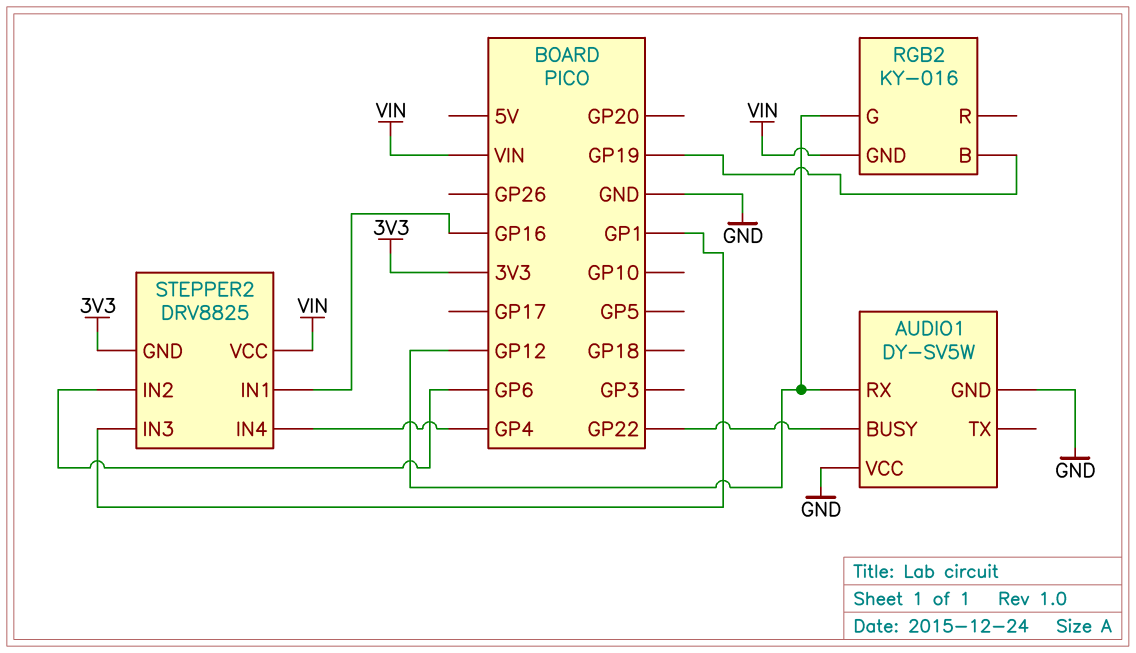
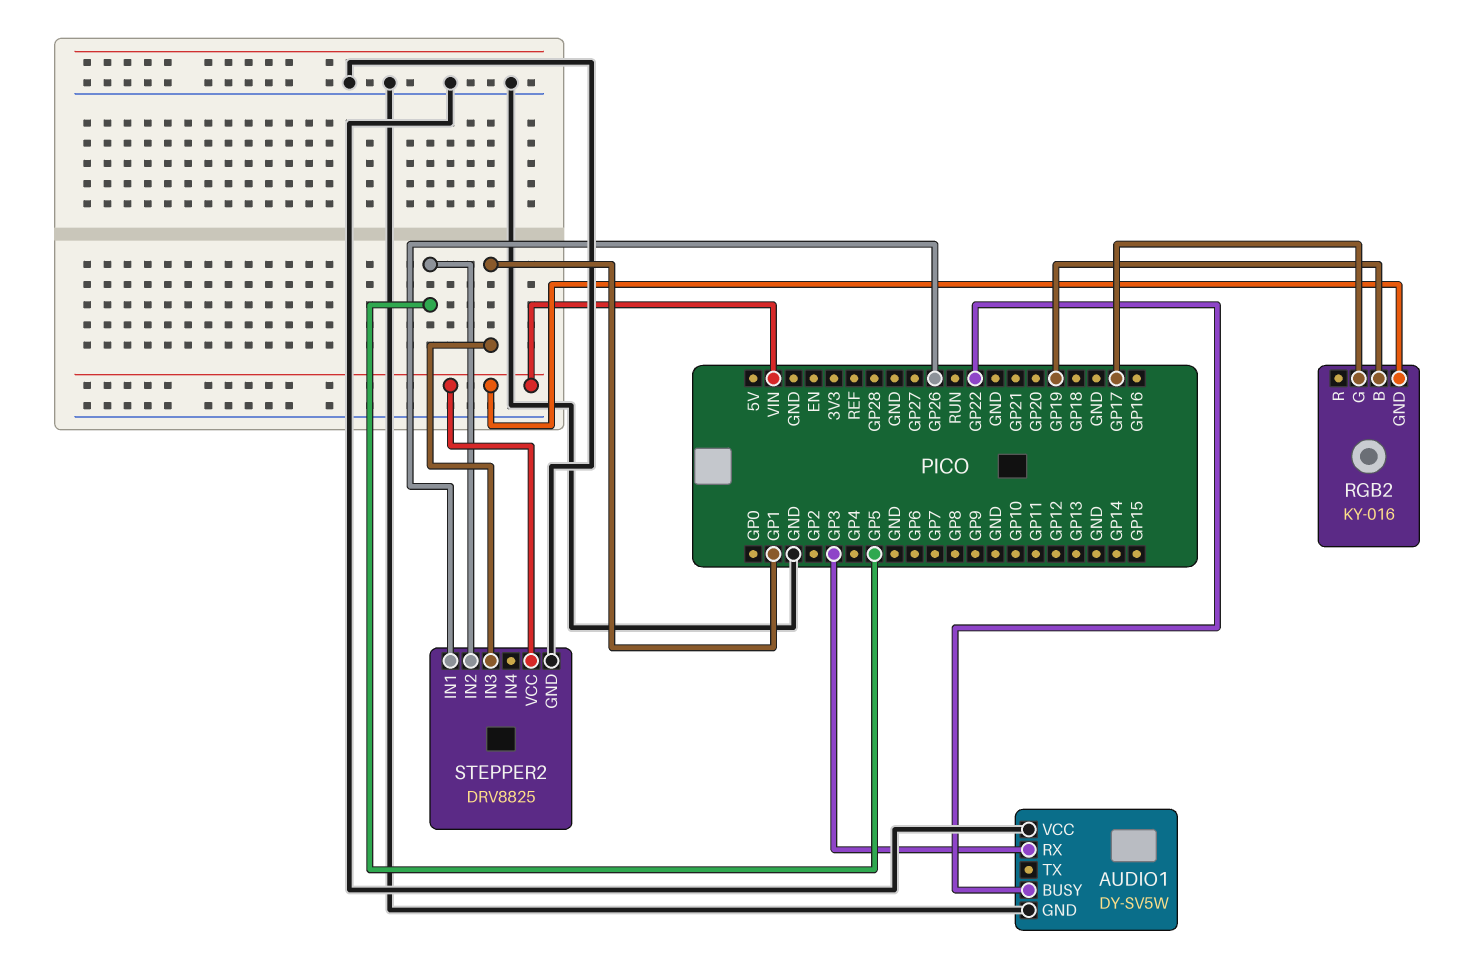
AUDIO1 pin RX: GP12 -> GP3
RGB2 pin G: GP12 -> GP17
STEPPER2 pin GND: 3V3 -> GND
STEPPER2 pin IN1: GP16 -> GP26
STEPPER2 pin IN2: GP6 -> GP5
STEPPER2 pin IN4: GP4 -> none

